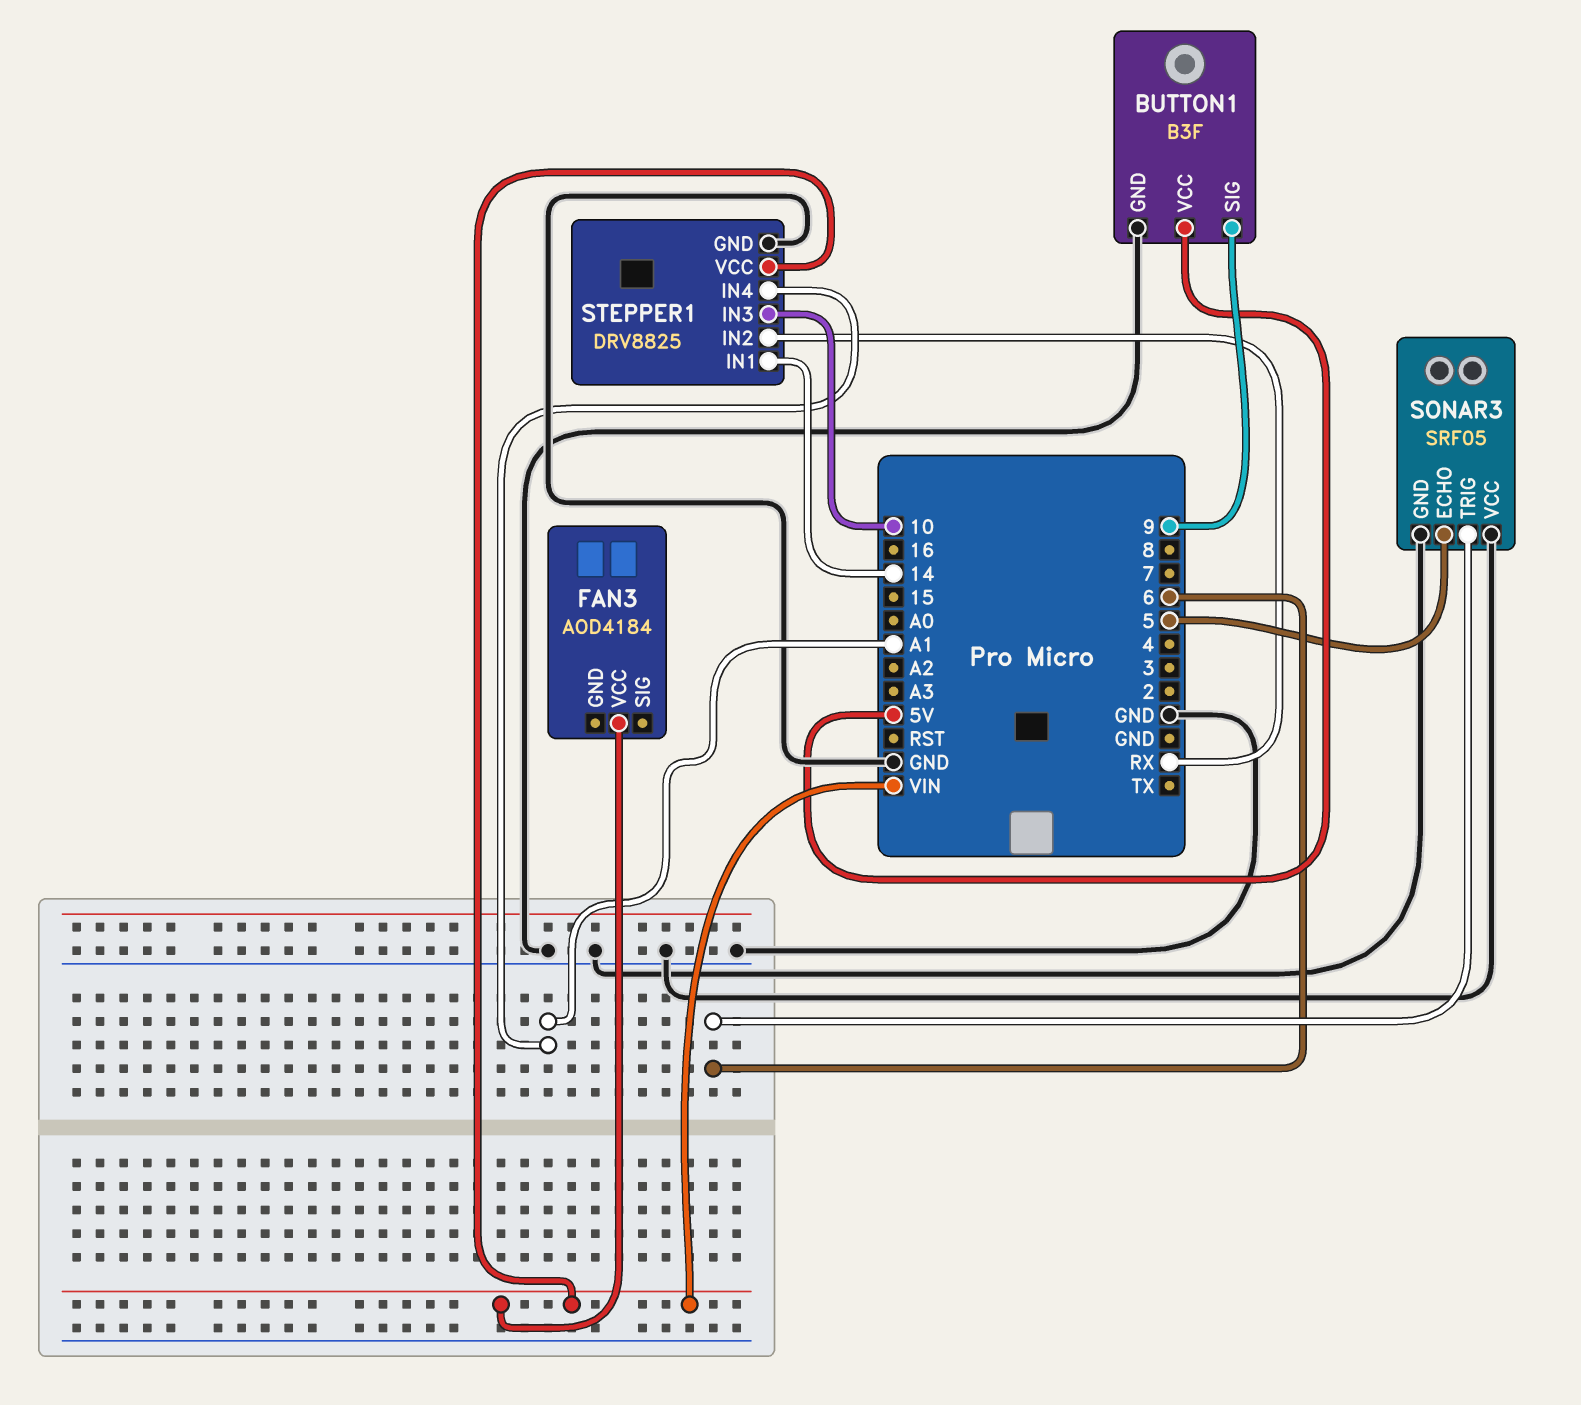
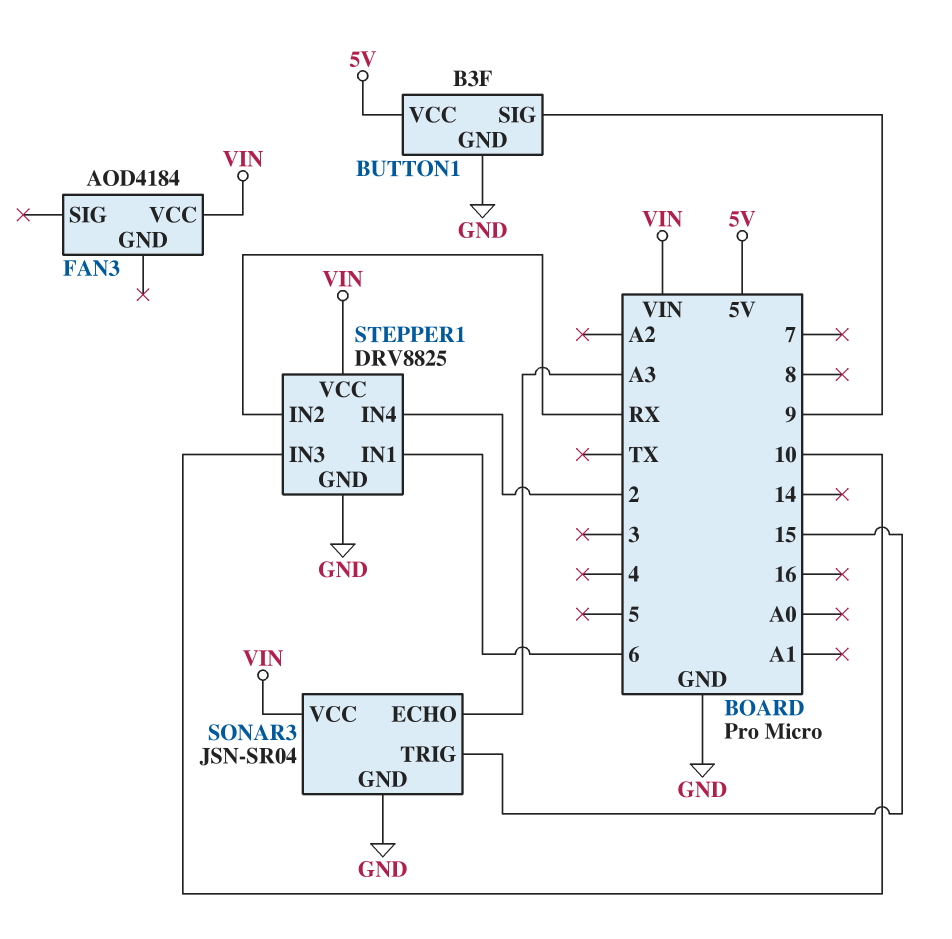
SONAR3: SRF05 -> JSN-SR04
SONAR3 pin ECHO: 5 -> A3
SONAR3 pin TRIG: 6 -> 15
SONAR3 pin VCC: GND -> VIN
STEPPER1 pin IN1: 14 -> 6
STEPPER1 pin IN4: A1 -> 2

